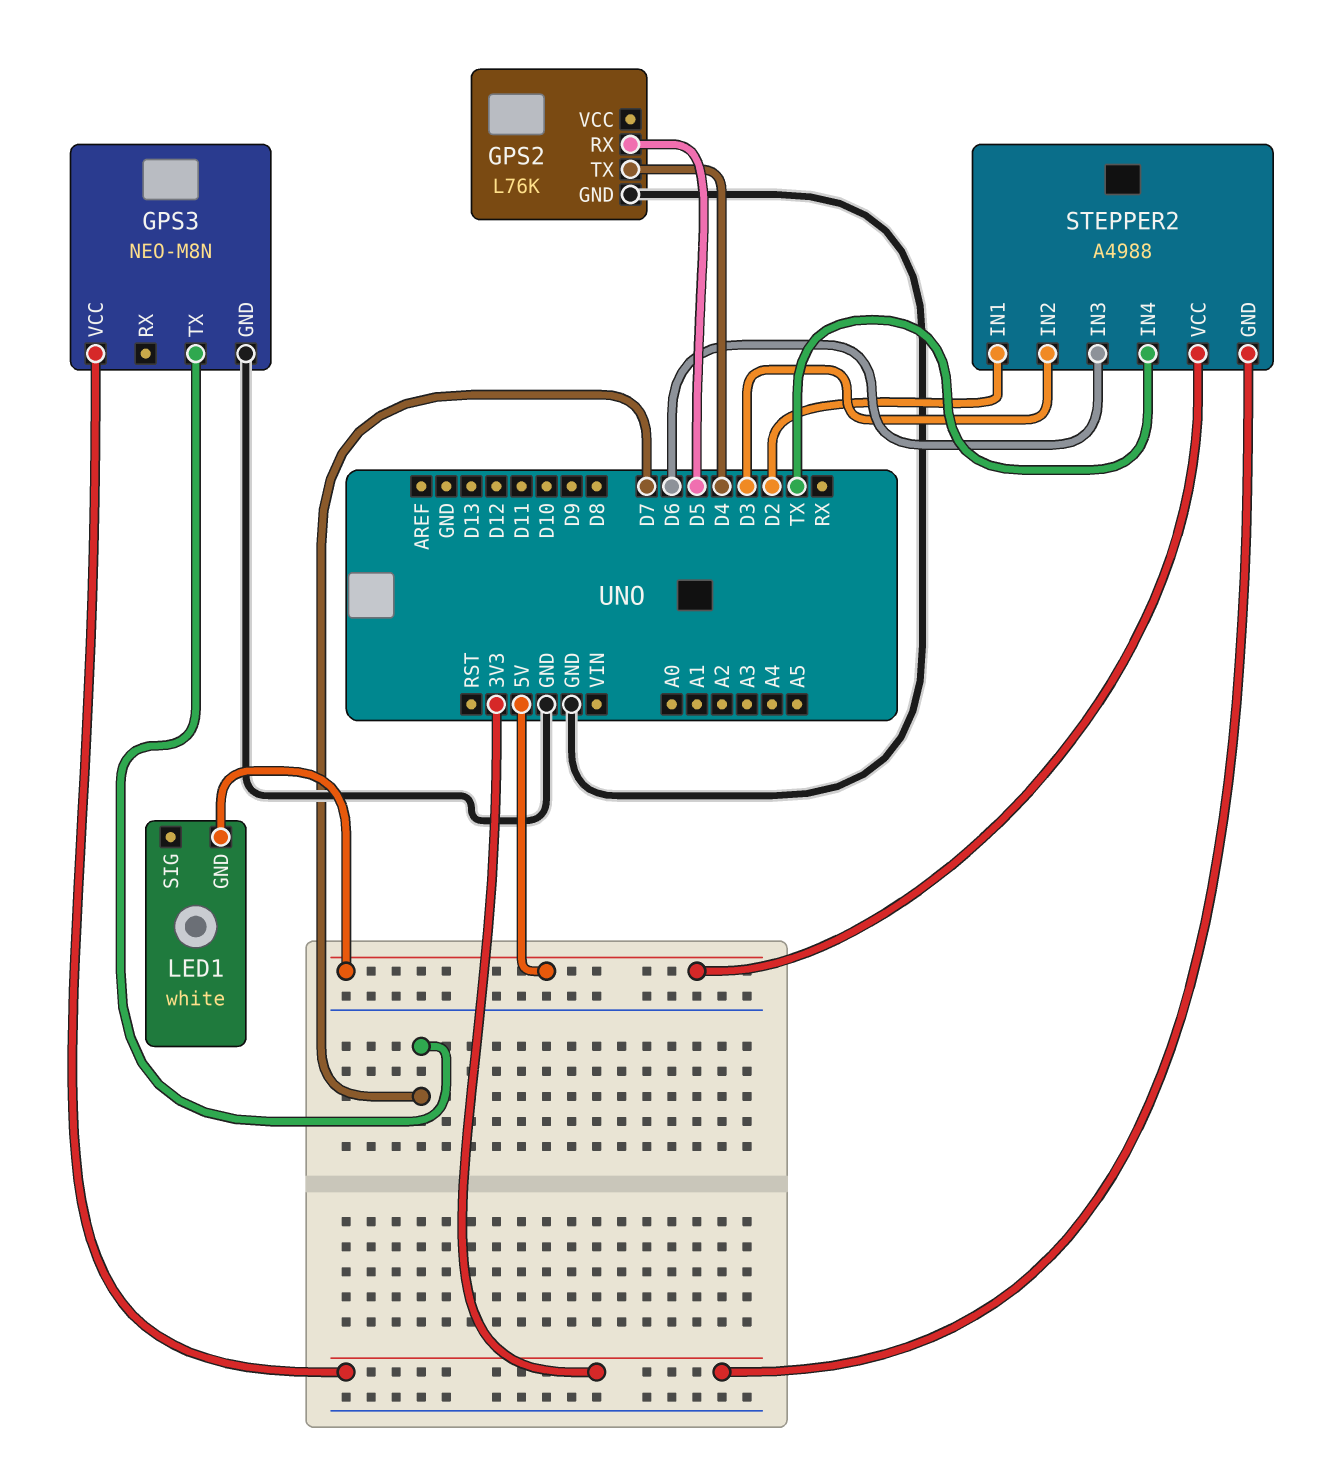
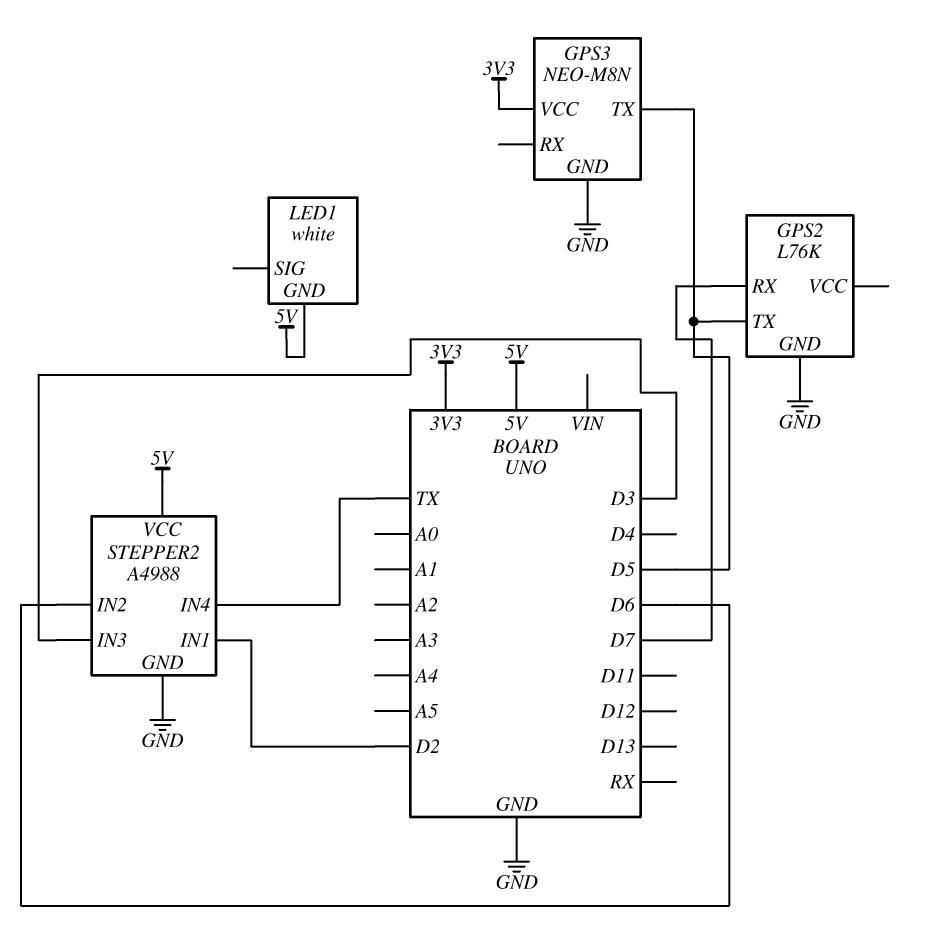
GPS2 pin RX: D5 -> D7
GPS2 pin TX: D4 -> D5
GPS3 pin TX: D7 -> D5
STEPPER2 pin GND: 3V3 -> GND
STEPPER2 pin IN2: D3 -> D6
STEPPER2 pin IN3: D6 -> D3

